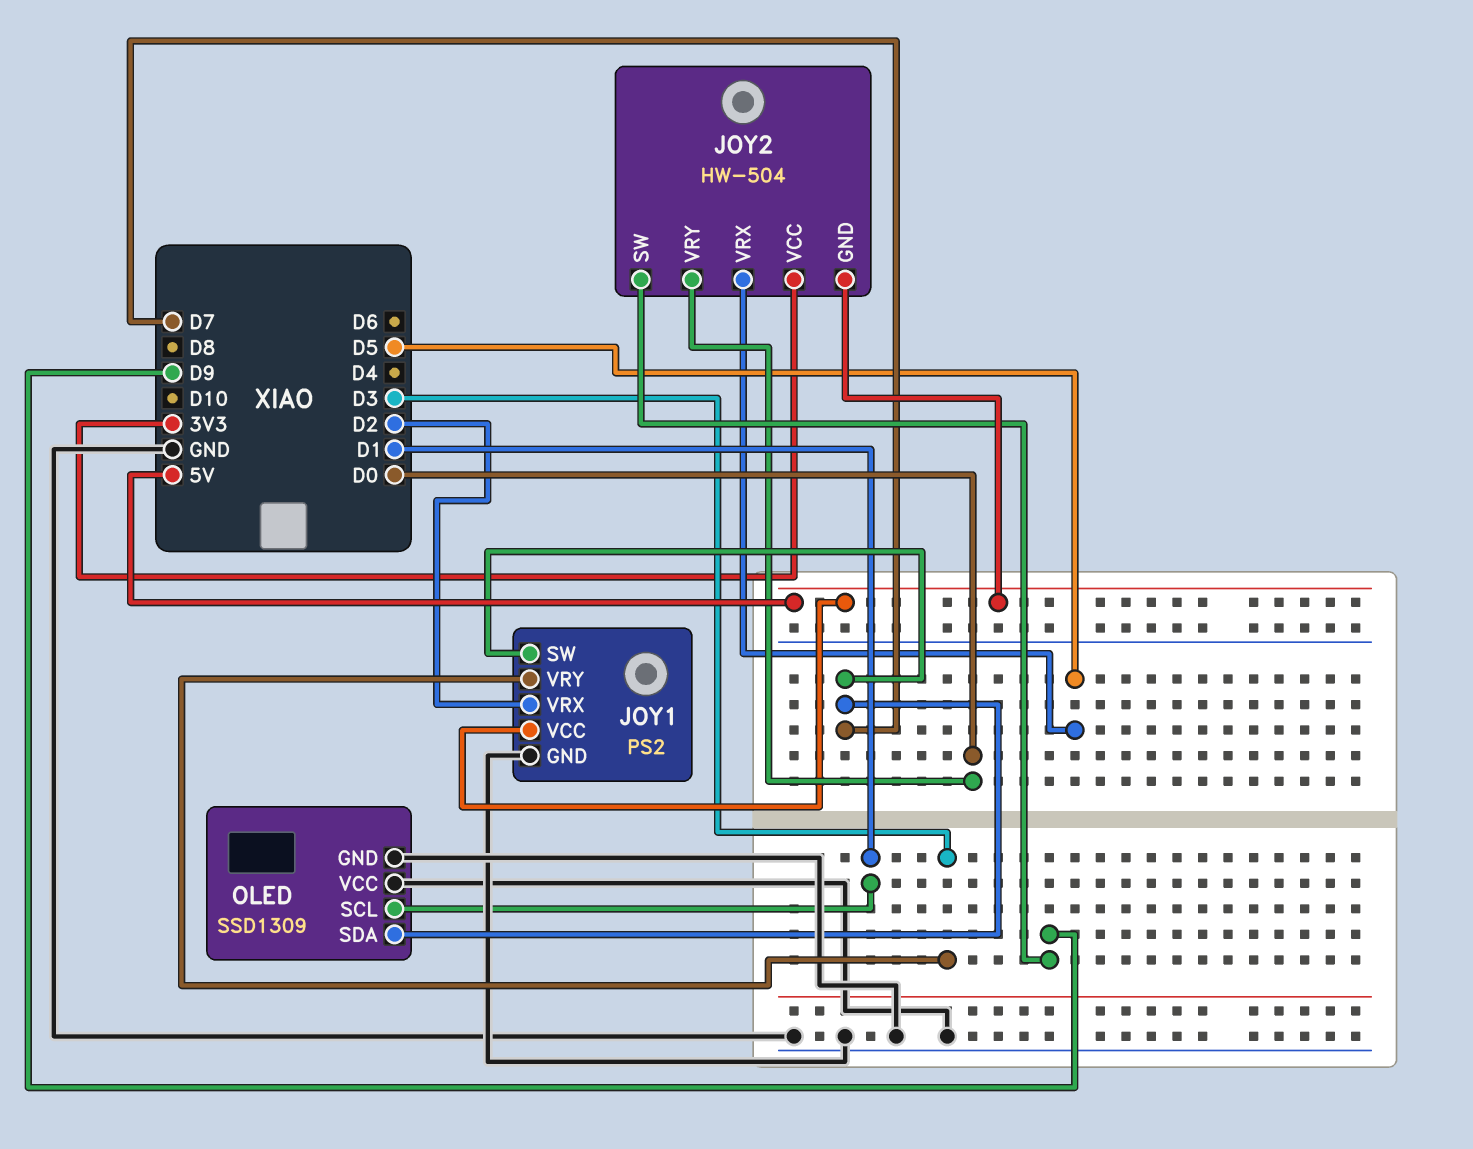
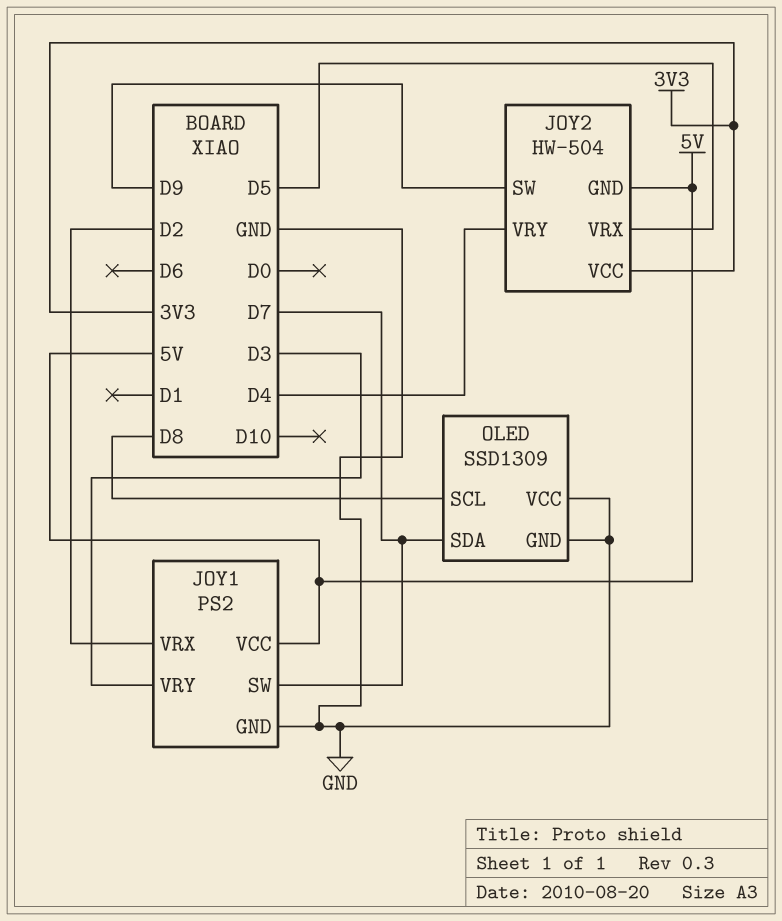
JOY2 pin VRY: D0 -> D4
OLED pin SCL: D1 -> D8

